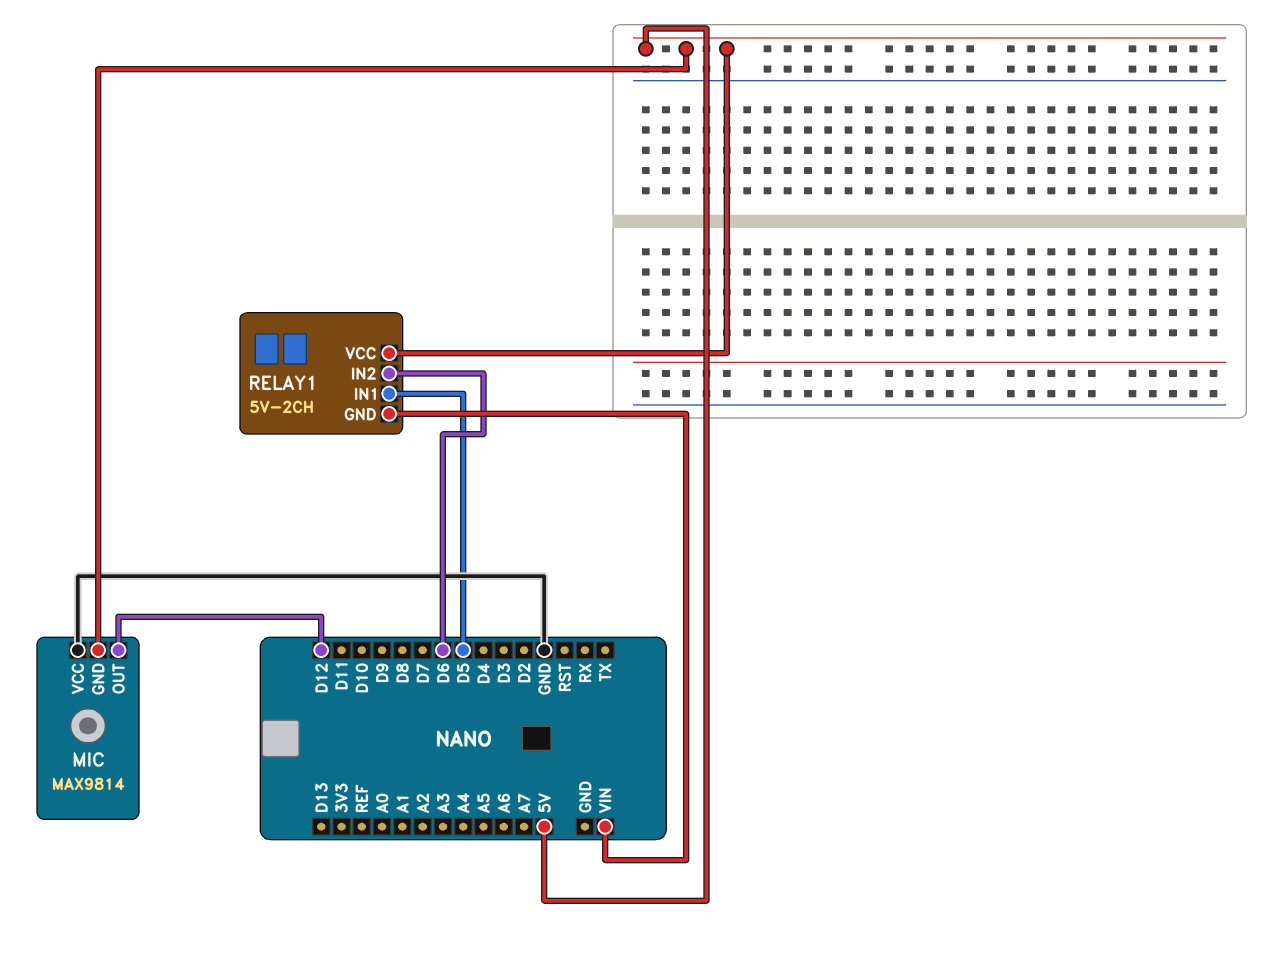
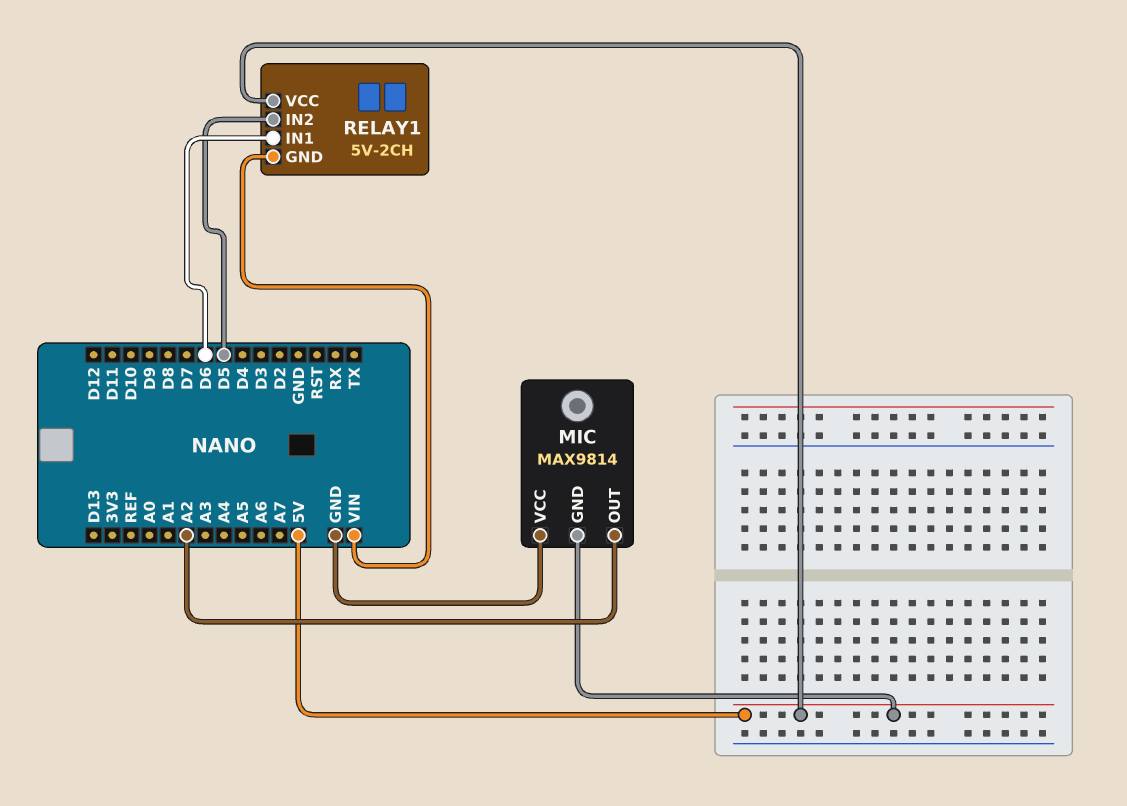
MIC pin OUT: D12 -> A2
RELAY1 pin IN1: D5 -> D6
RELAY1 pin IN2: D6 -> D5

